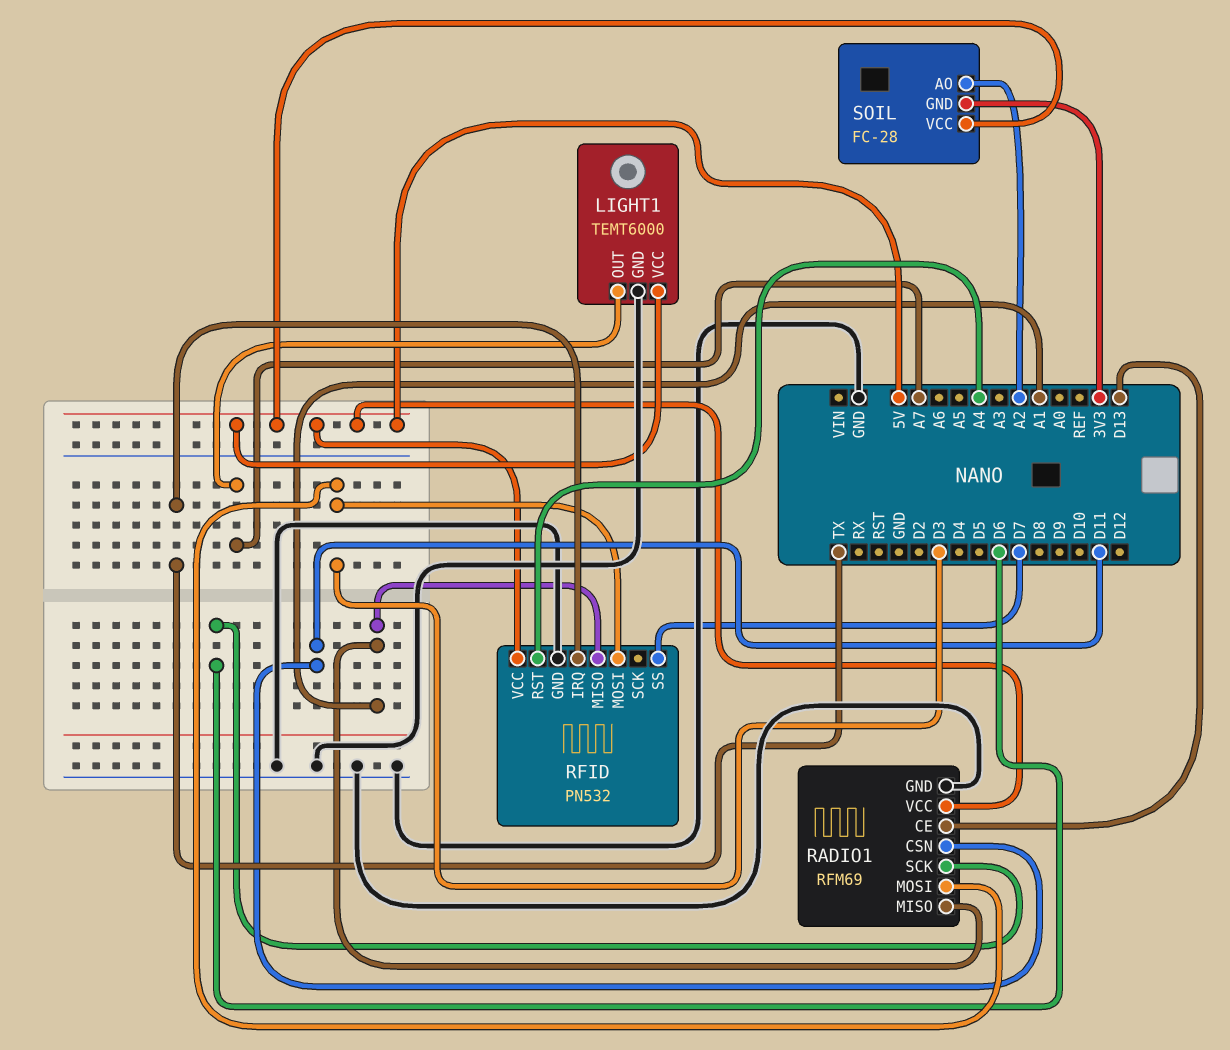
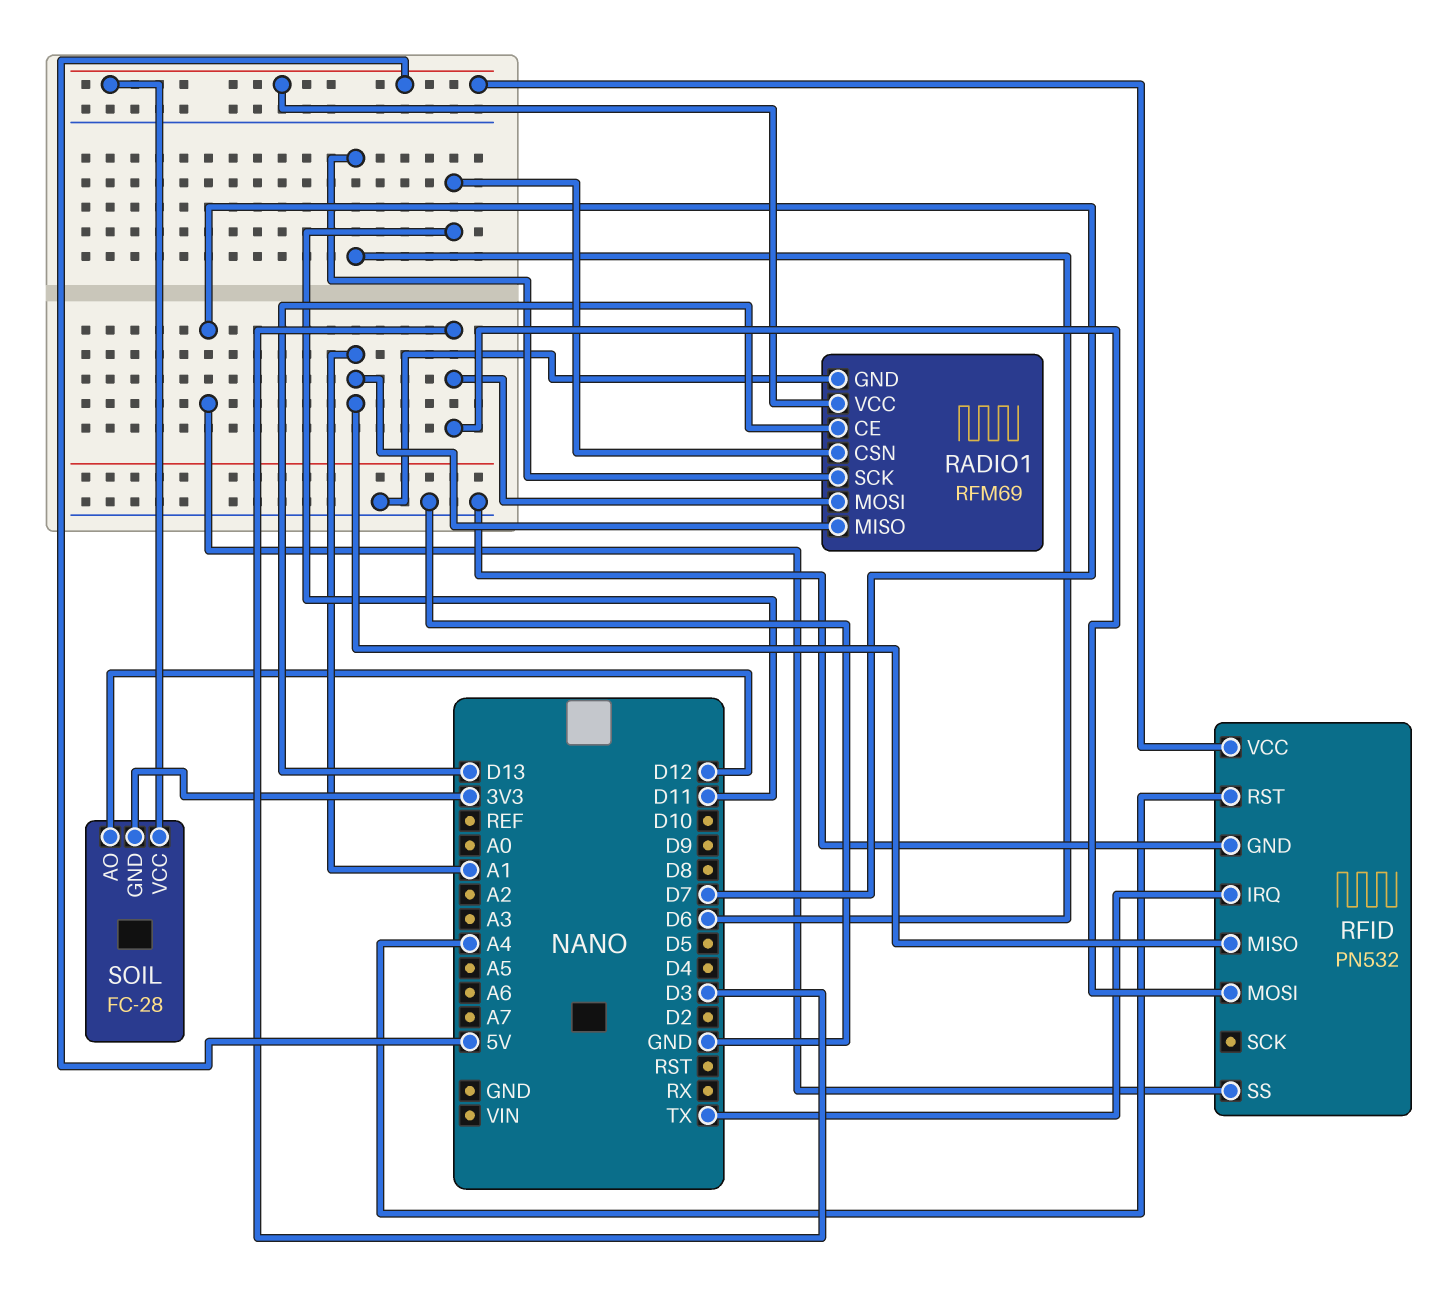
LIGHT1: TEMT6000 -> none
LIGHT1 pin GND: GND -> none
LIGHT1 pin OUT: A7 -> none
LIGHT1 pin VCC: 5V -> none
SOIL pin AO: A2 -> D12

